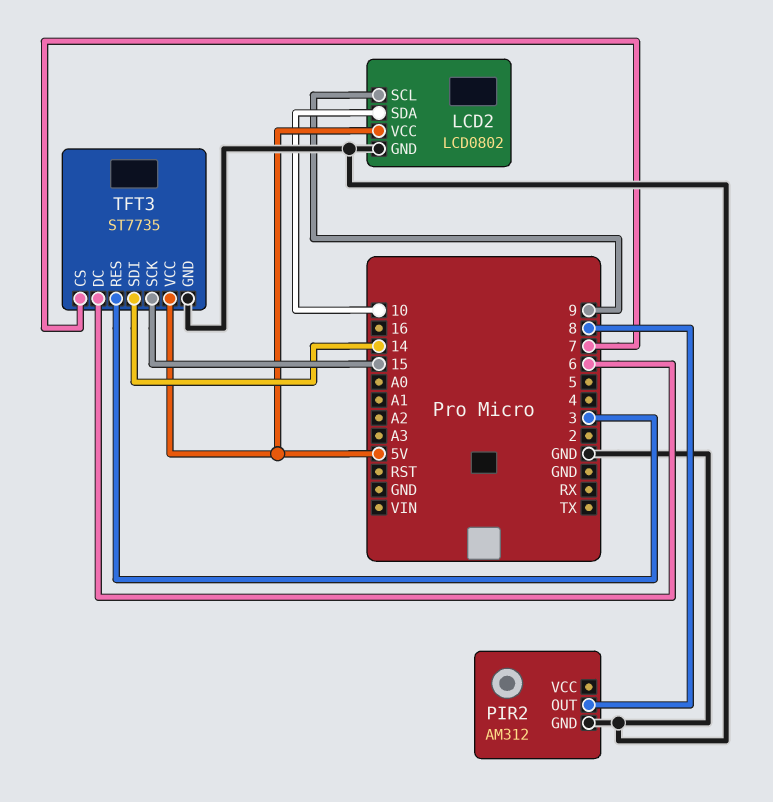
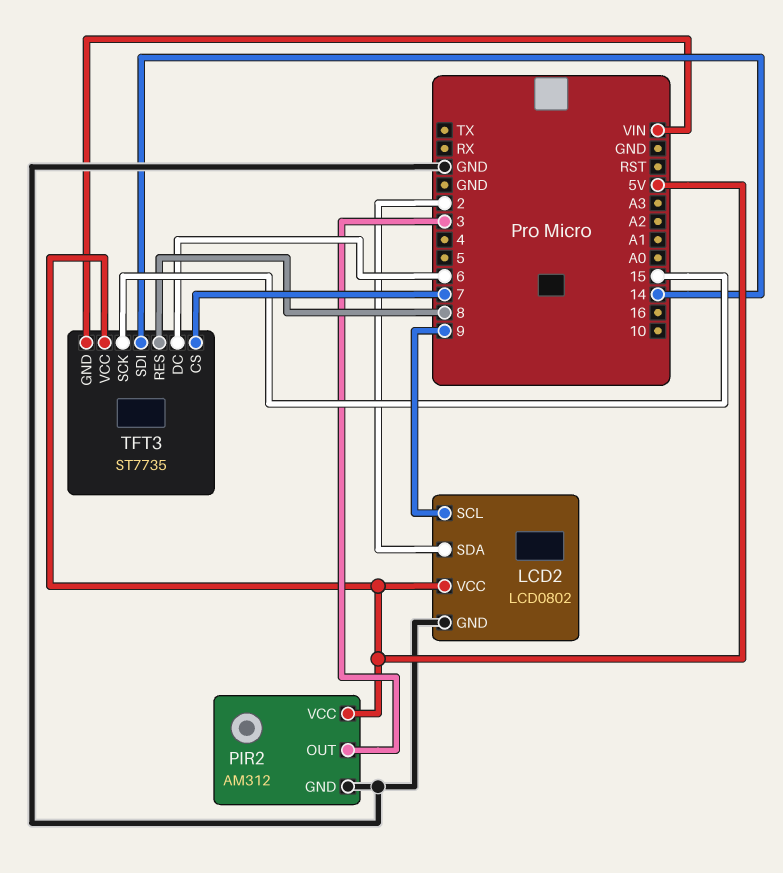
LCD2 pin SDA: 10 -> 2
PIR2 pin OUT: 8 -> 3
PIR2 pin VCC: none -> 5V
TFT3 pin GND: GND -> VIN
TFT3 pin RES: 3 -> 8

